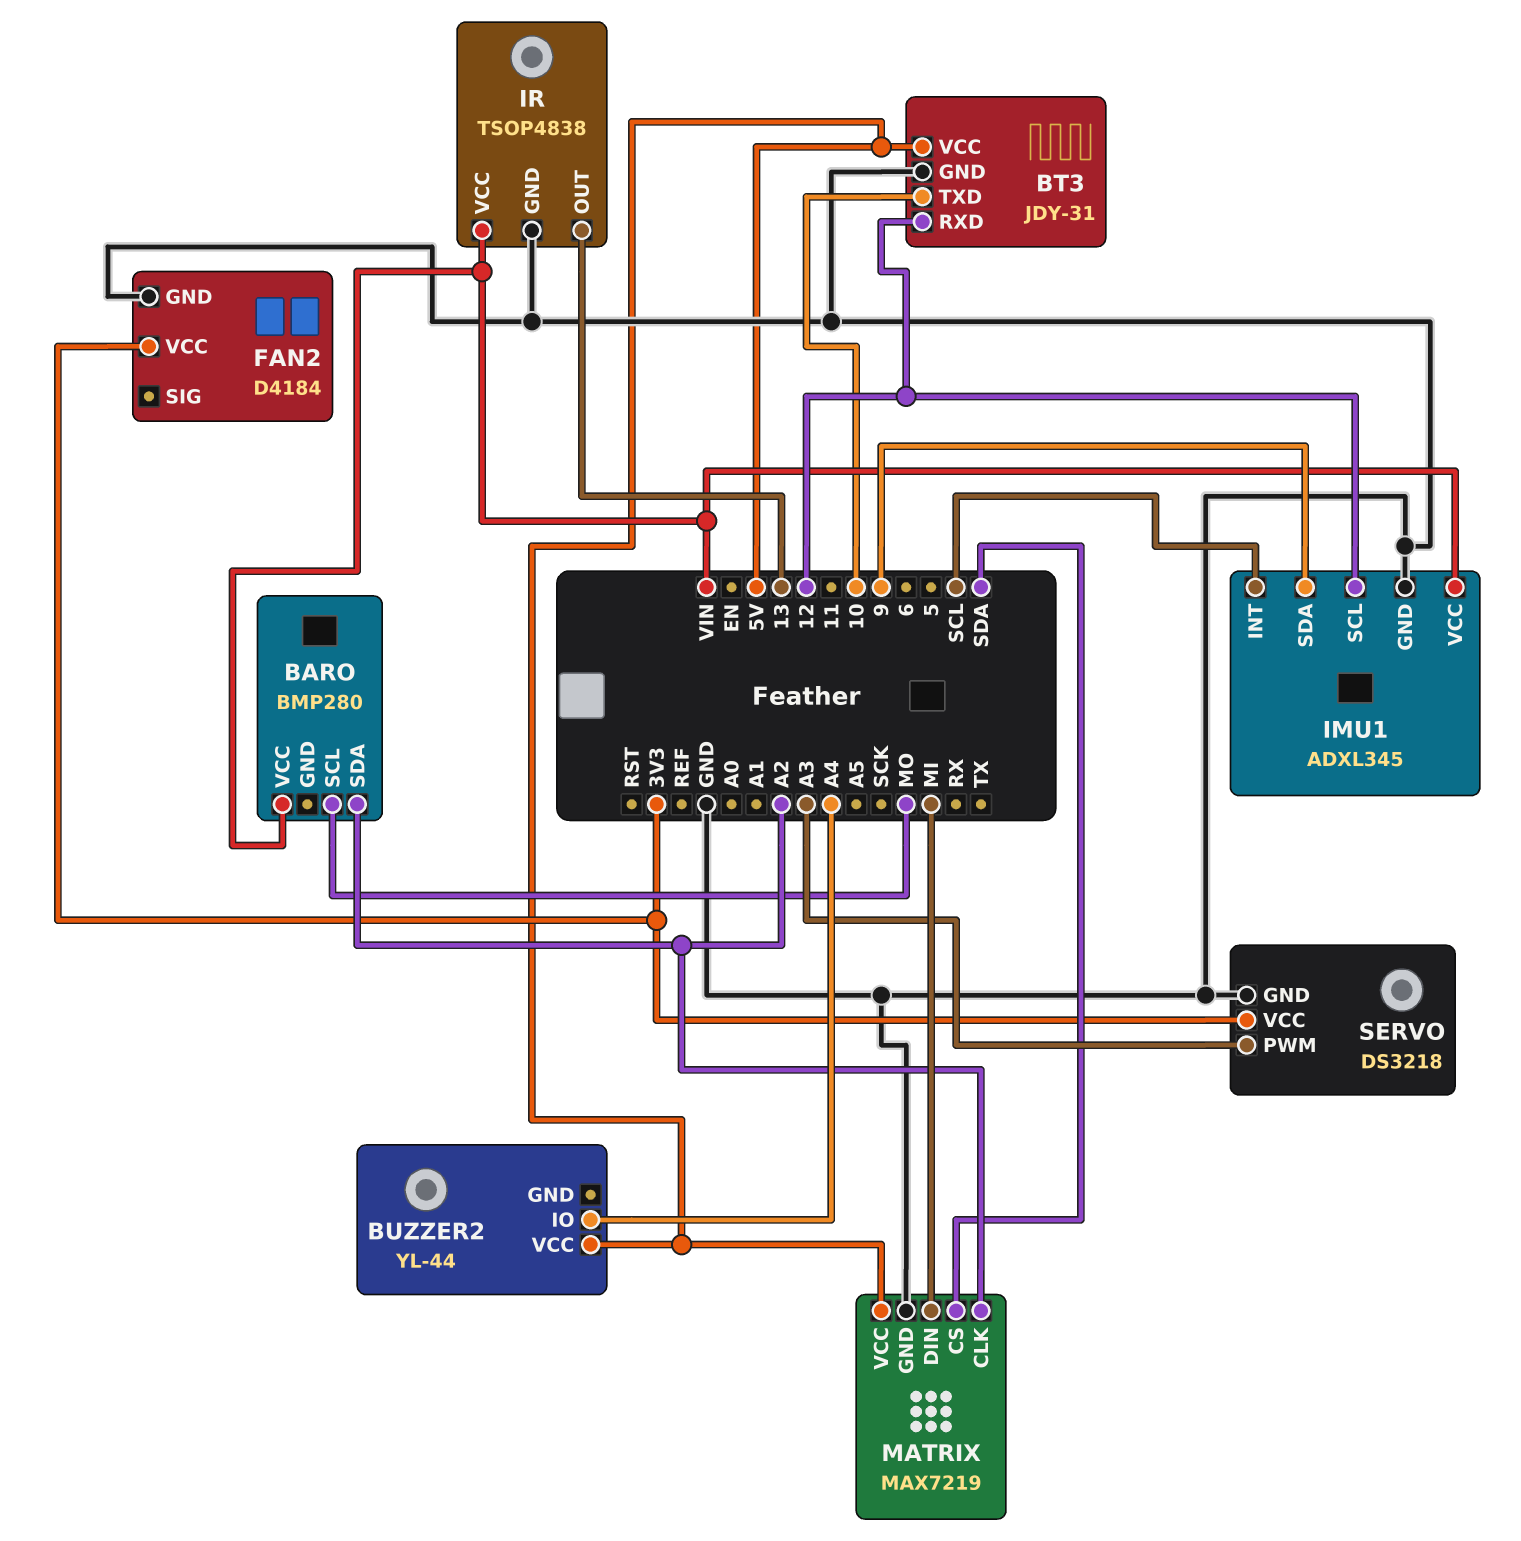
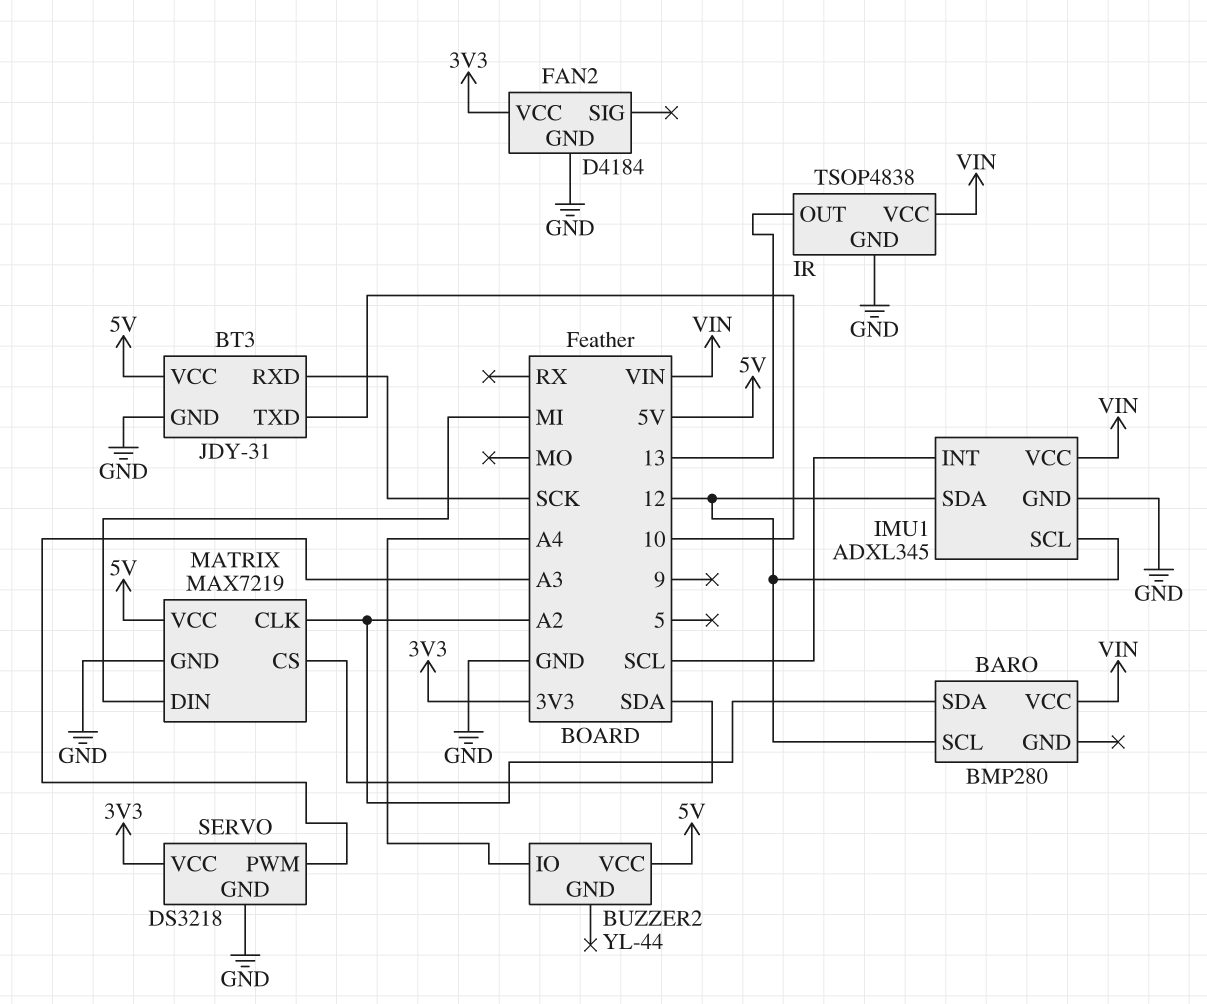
BARO pin SCL: MO -> 12
BT3 pin RXD: 12 -> SCK
IMU1 pin SDA: 9 -> 12

